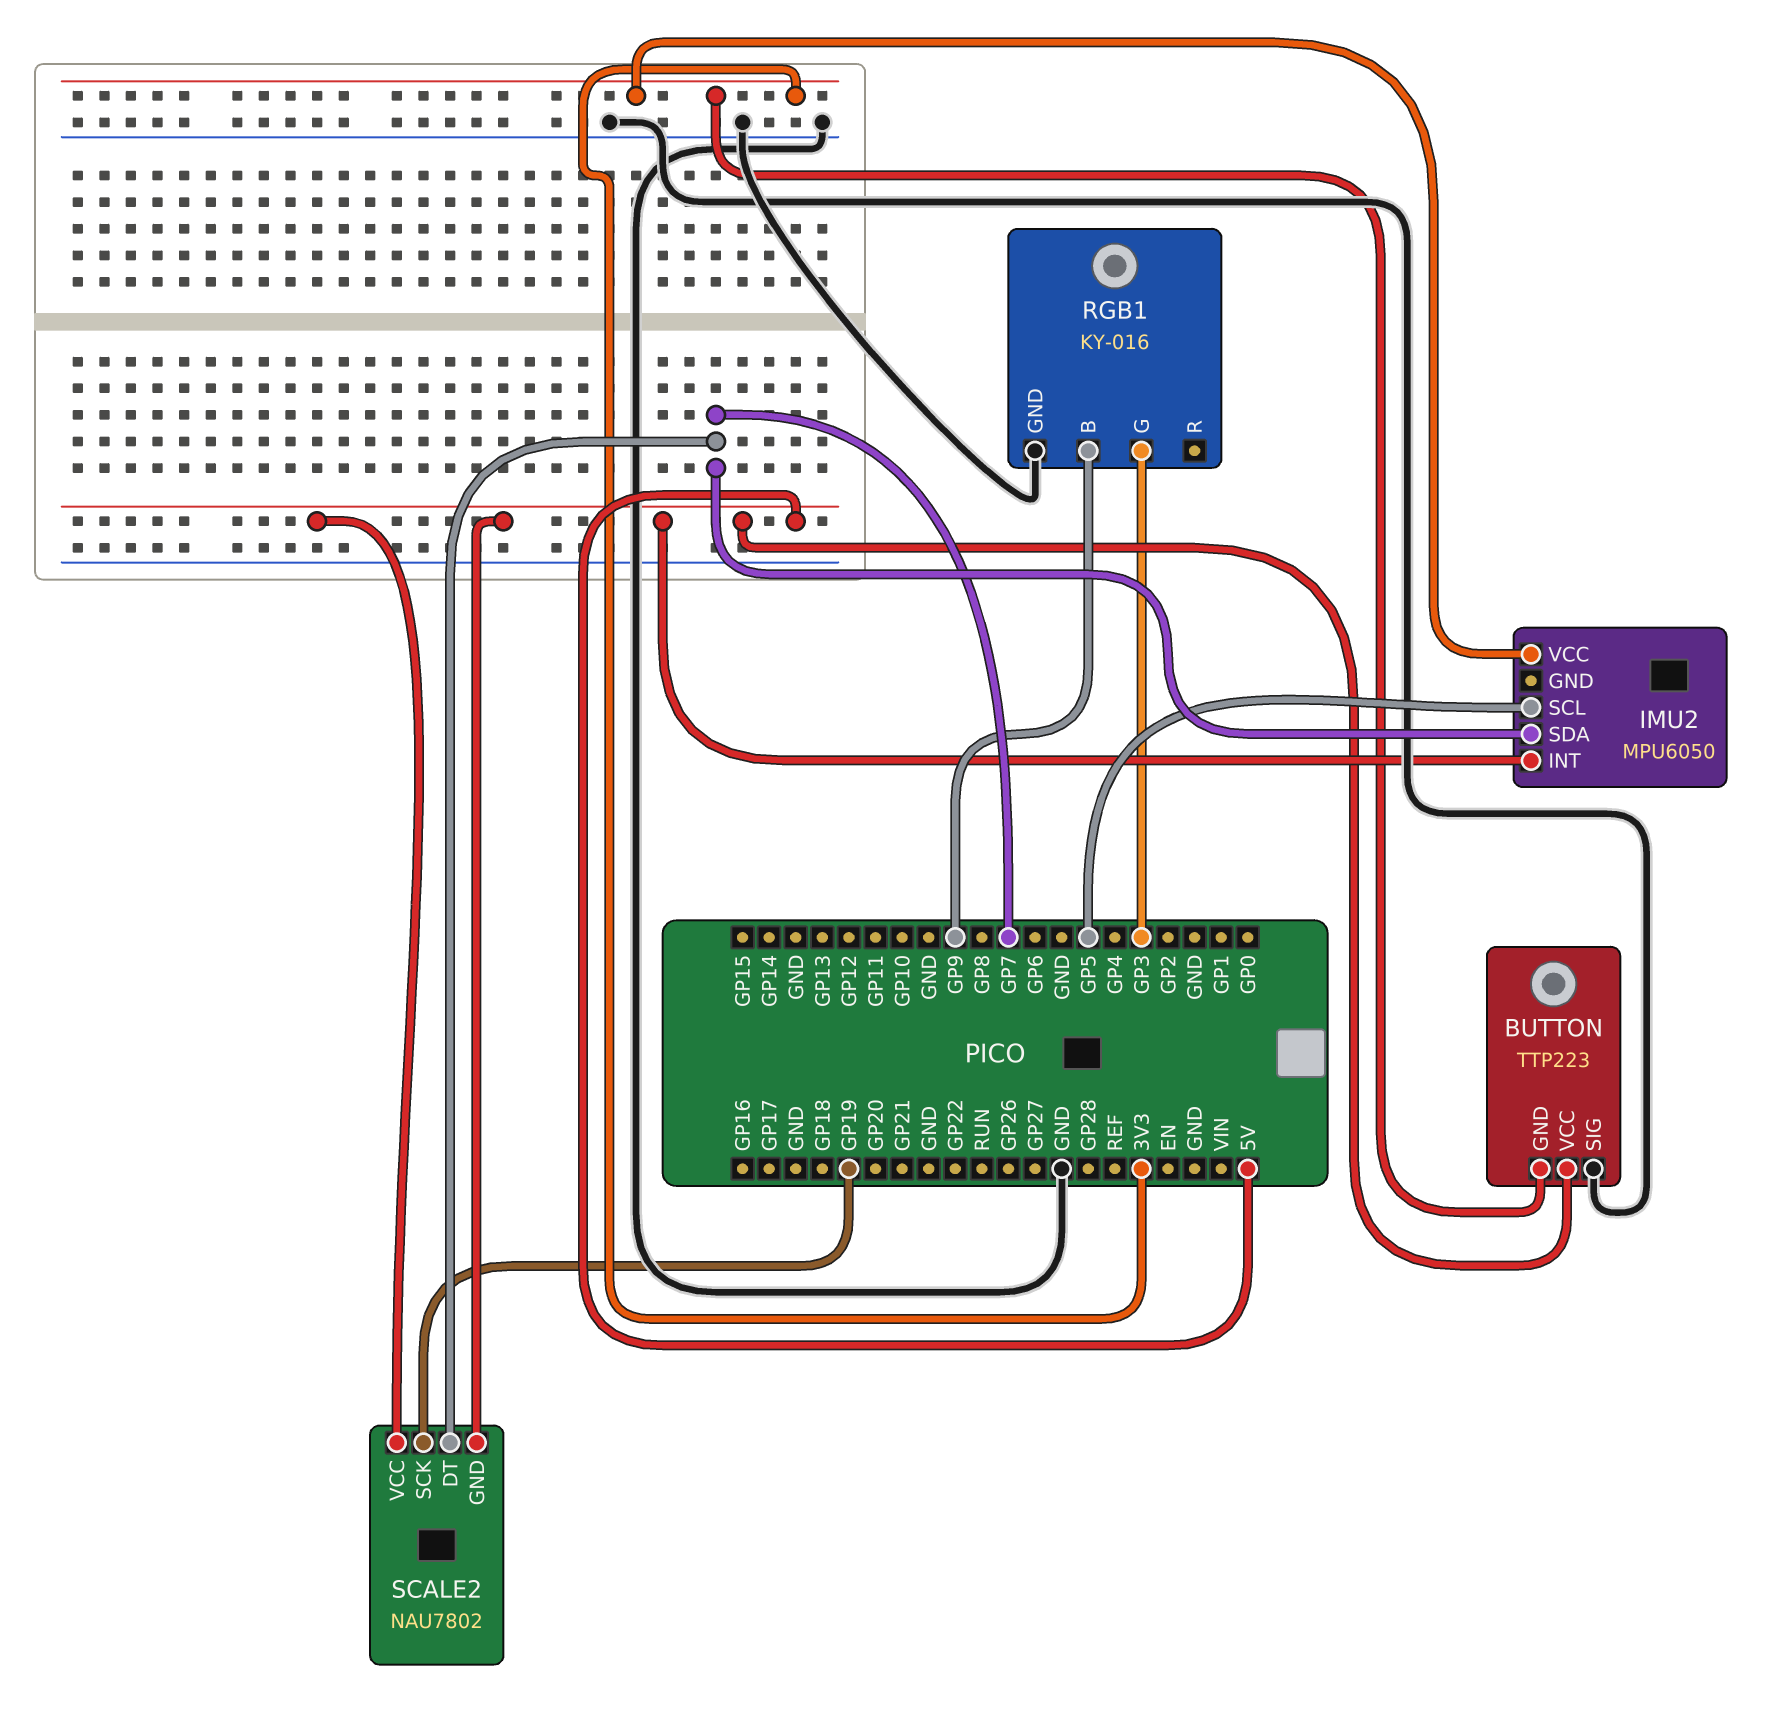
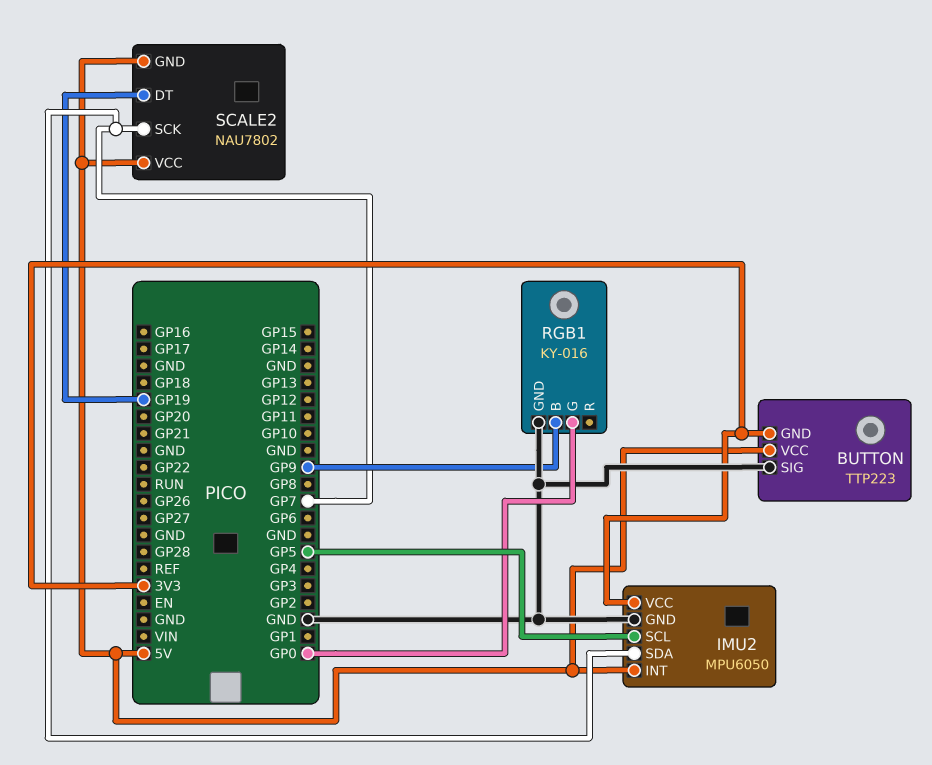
IMU2 pin GND: none -> GND
RGB1 pin G: GP3 -> GP0
SCALE2 pin DT: GP7 -> GP19
SCALE2 pin SCK: GP19 -> GP7

